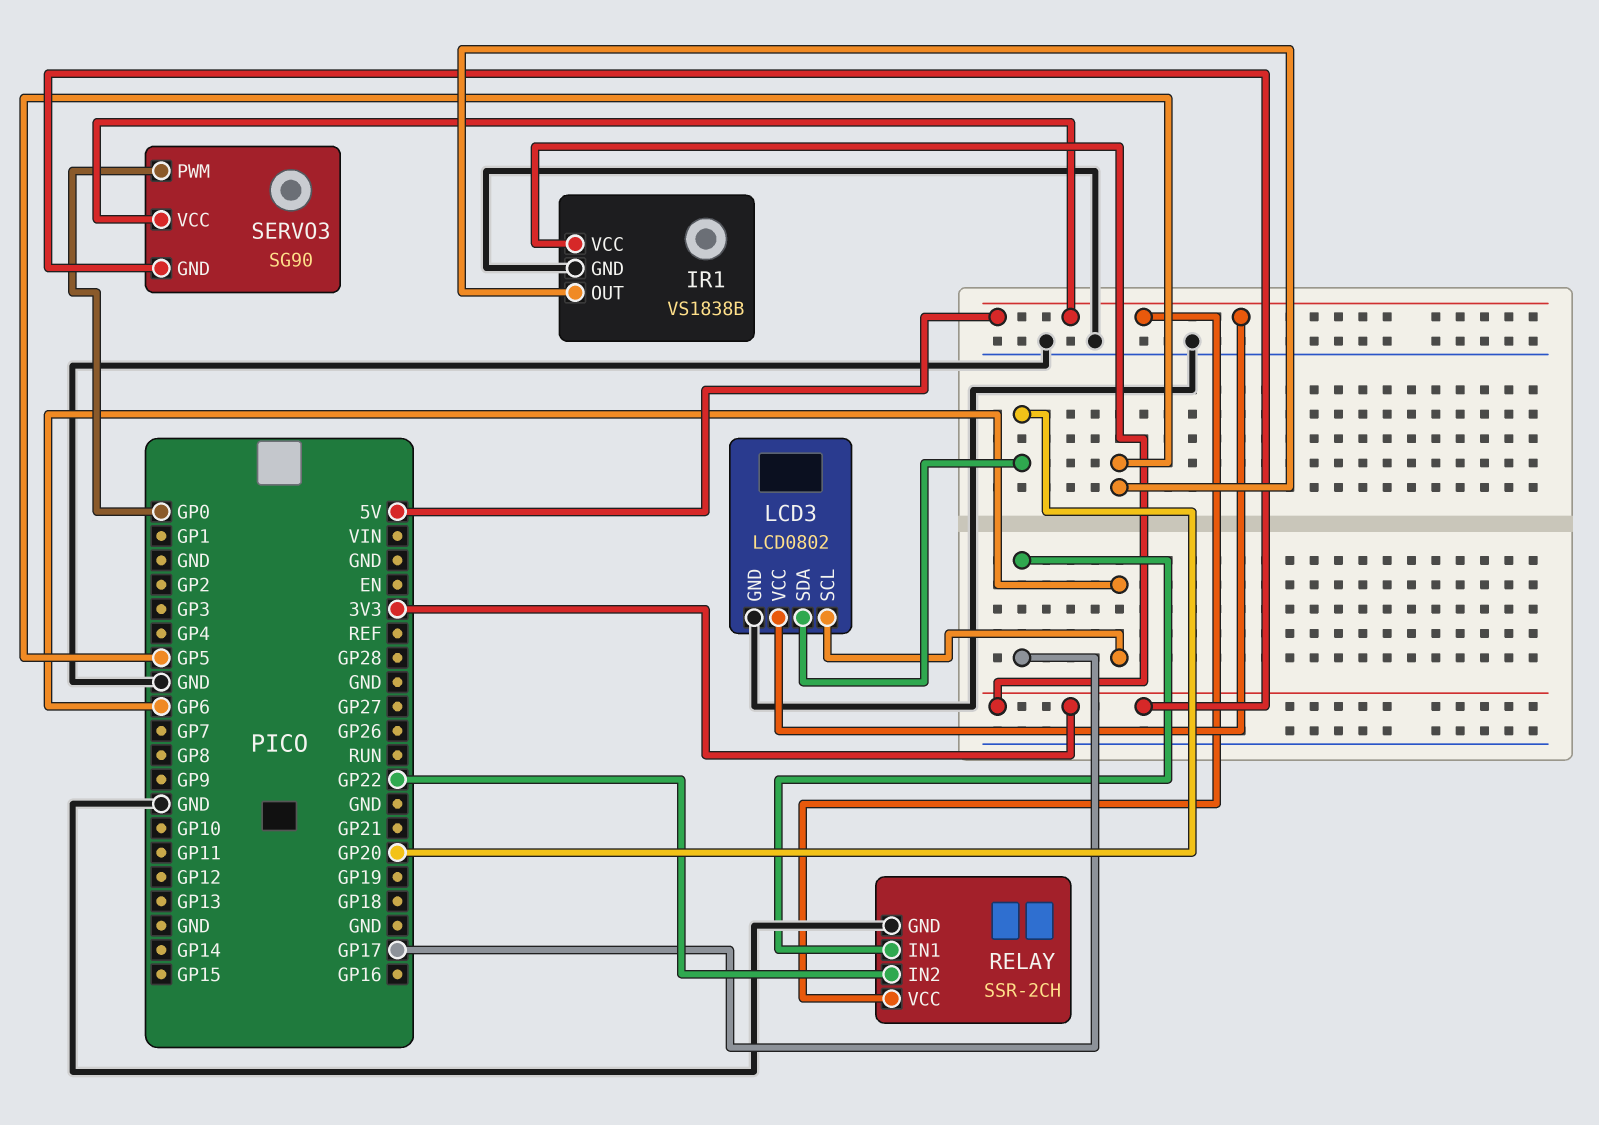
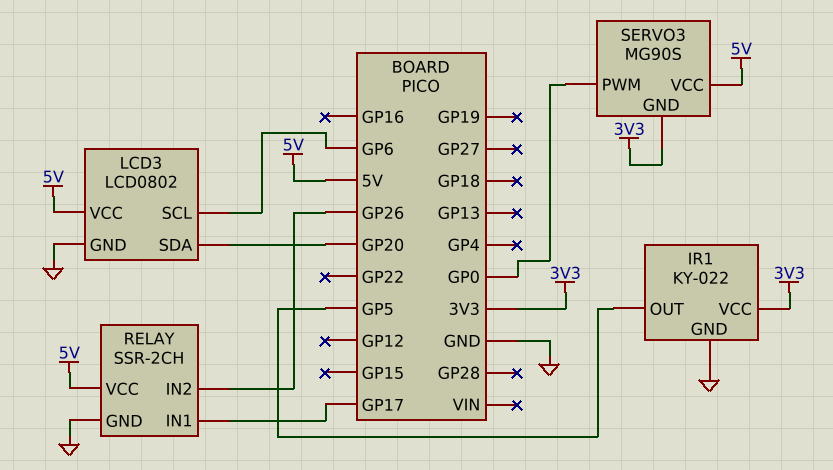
IR1: VS1838B -> KY-022
RELAY pin IN2: GP22 -> GP26
SERVO3: SG90 -> MG90S

